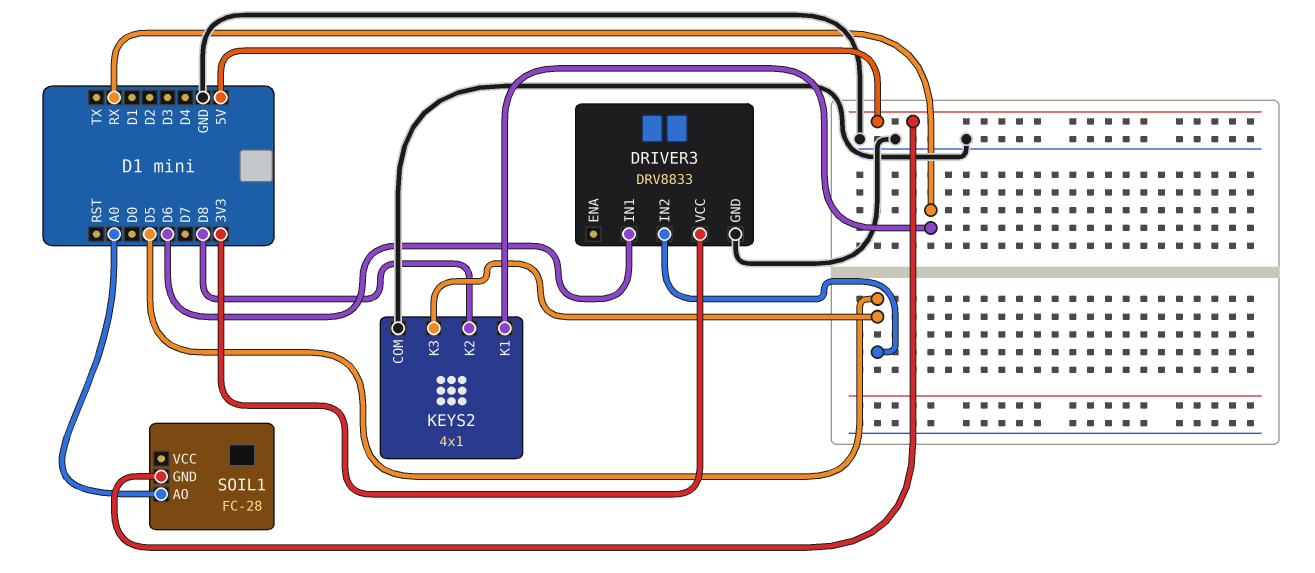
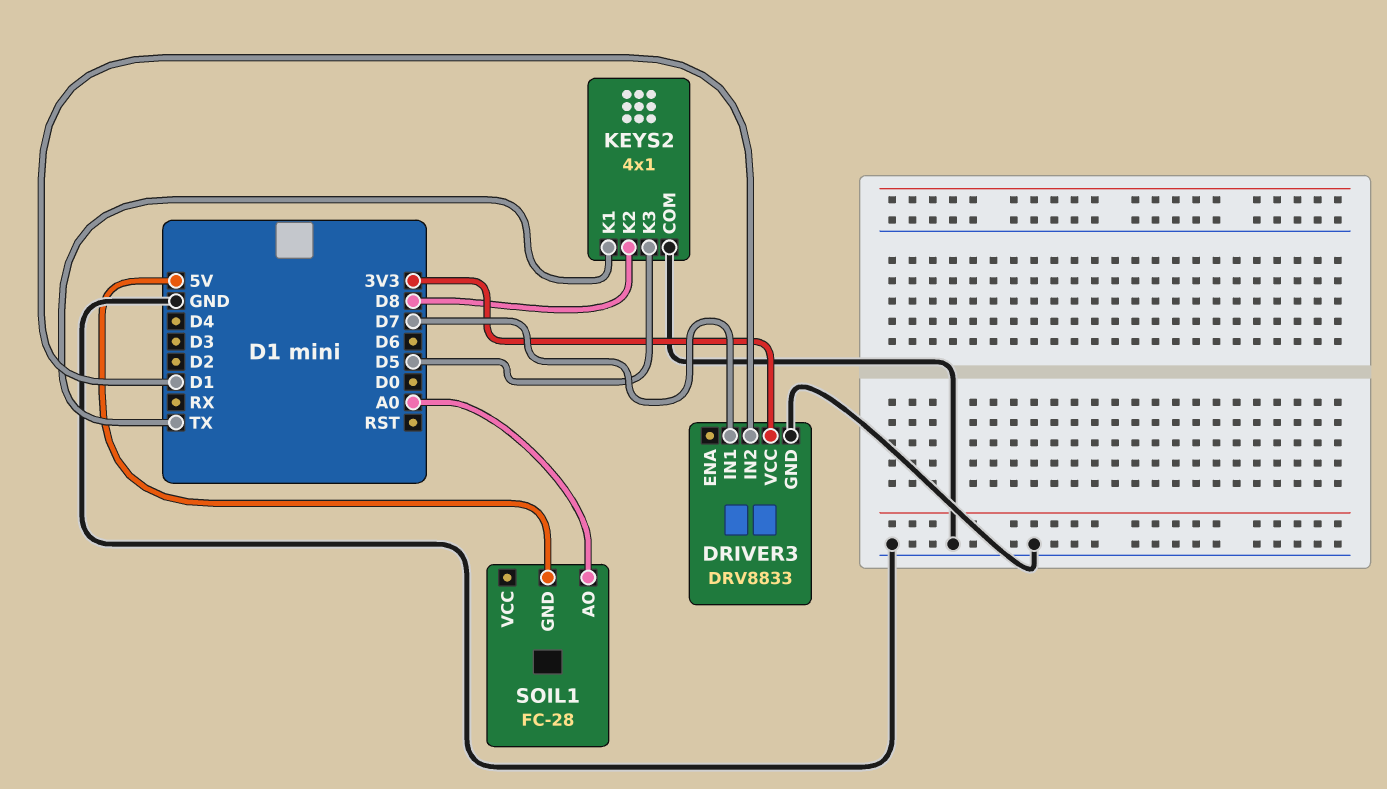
DRIVER3 pin IN1: D6 -> D7
DRIVER3 pin IN2: D5 -> D1
KEYS2 pin K1: RX -> TX

